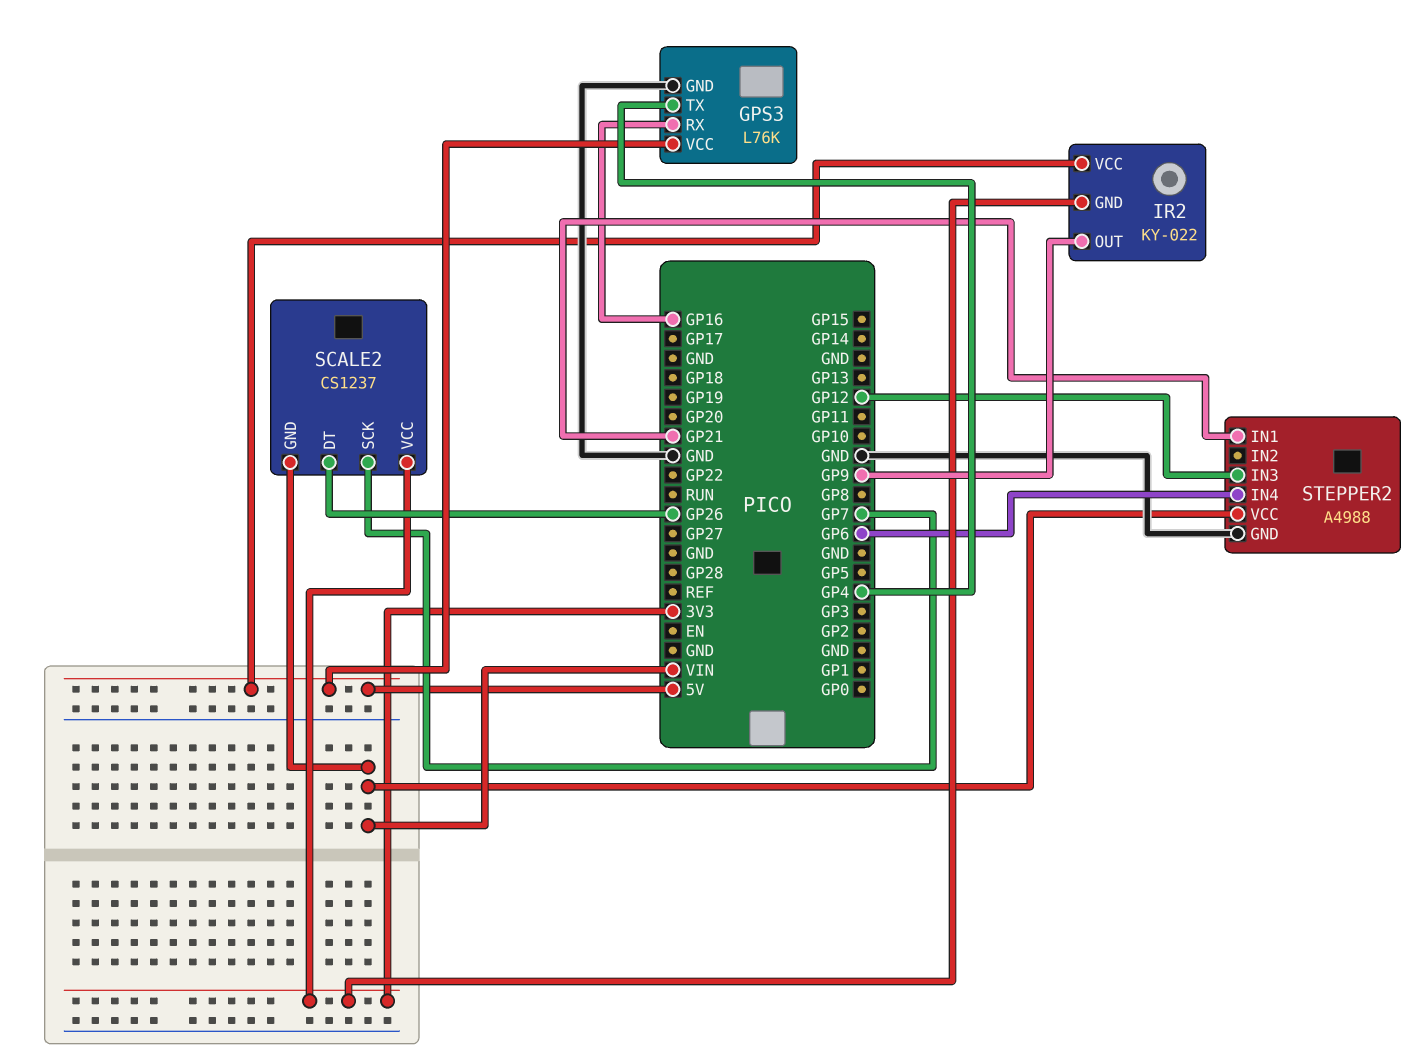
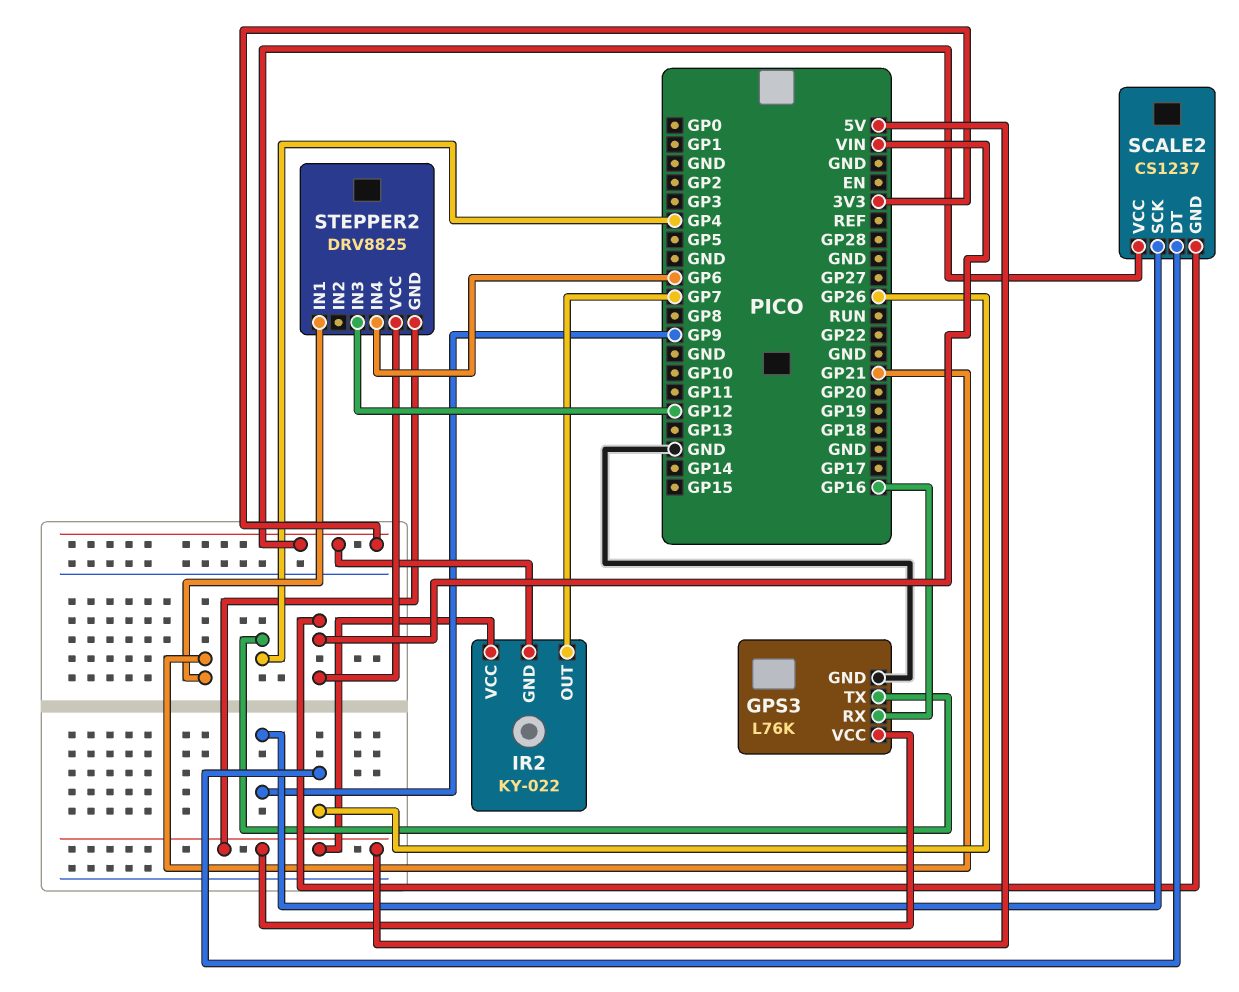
IR2 pin OUT: GP9 -> GP7
SCALE2 pin SCK: GP7 -> GP9
STEPPER2: A4988 -> DRV8825
STEPPER2 pin GND: GND -> 5V

